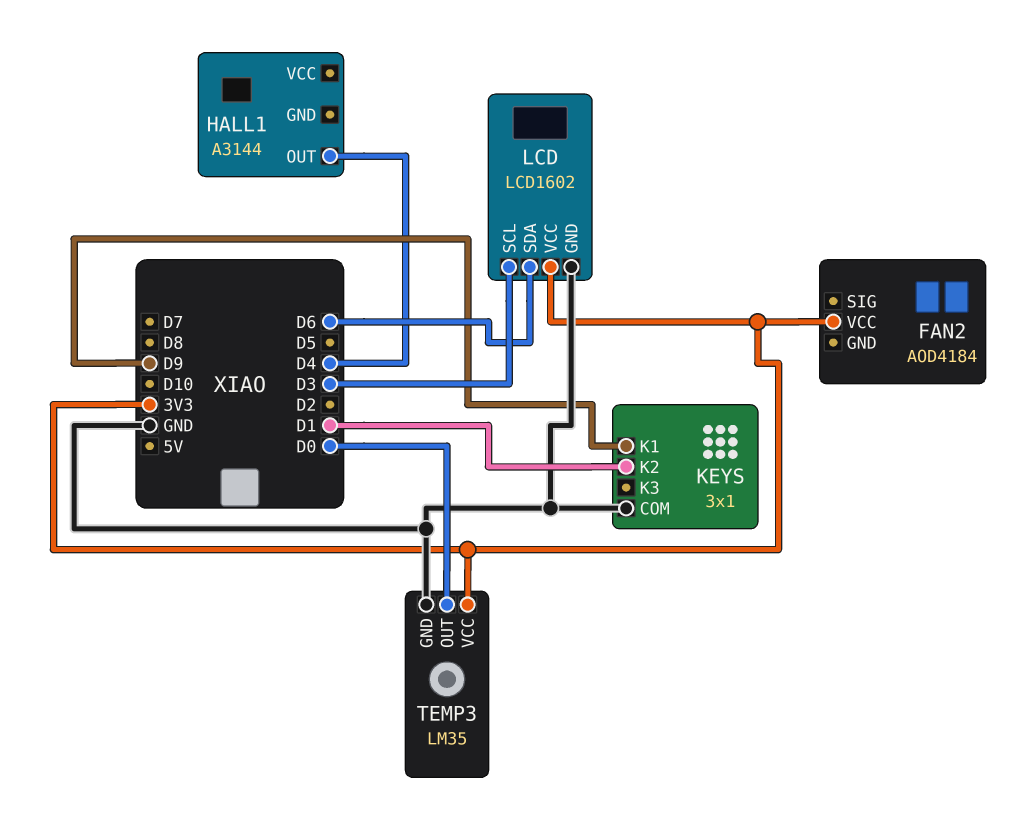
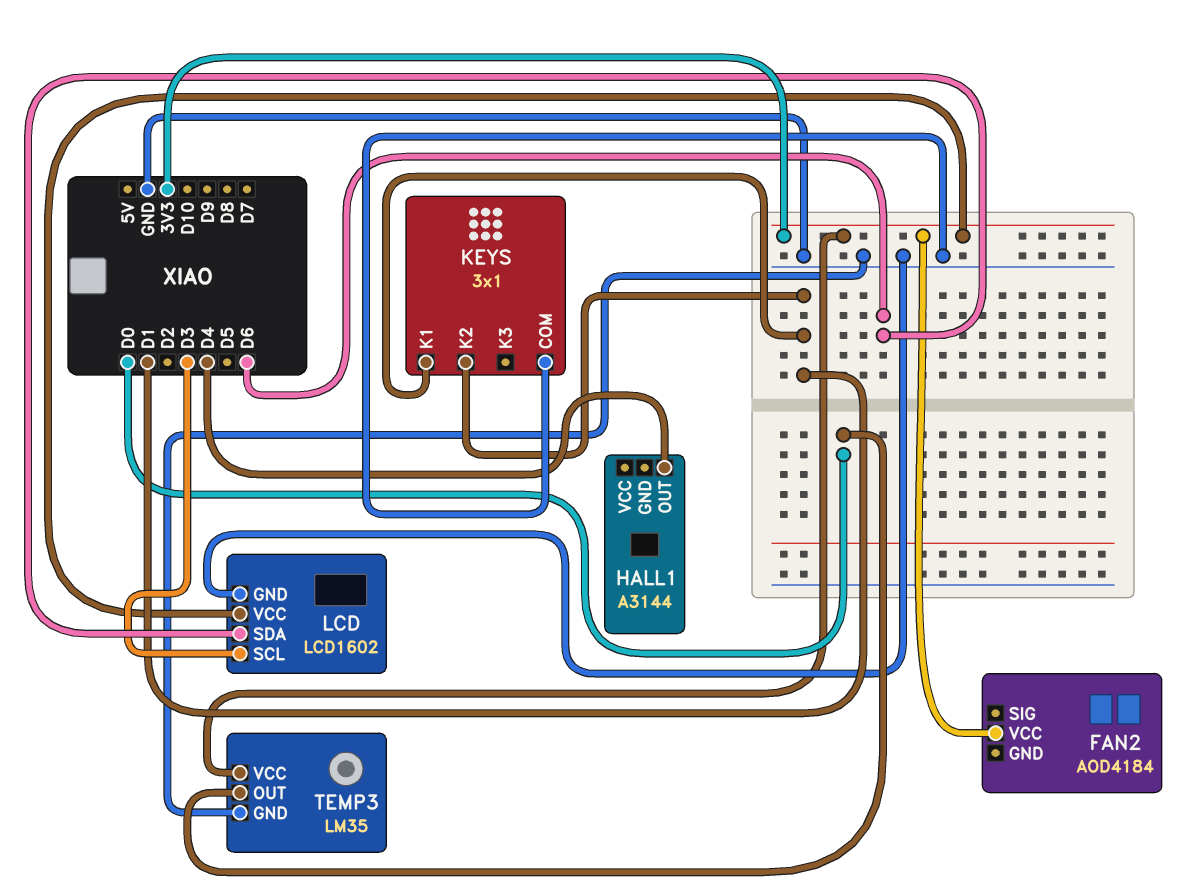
KEYS pin K1: D9 -> D1

